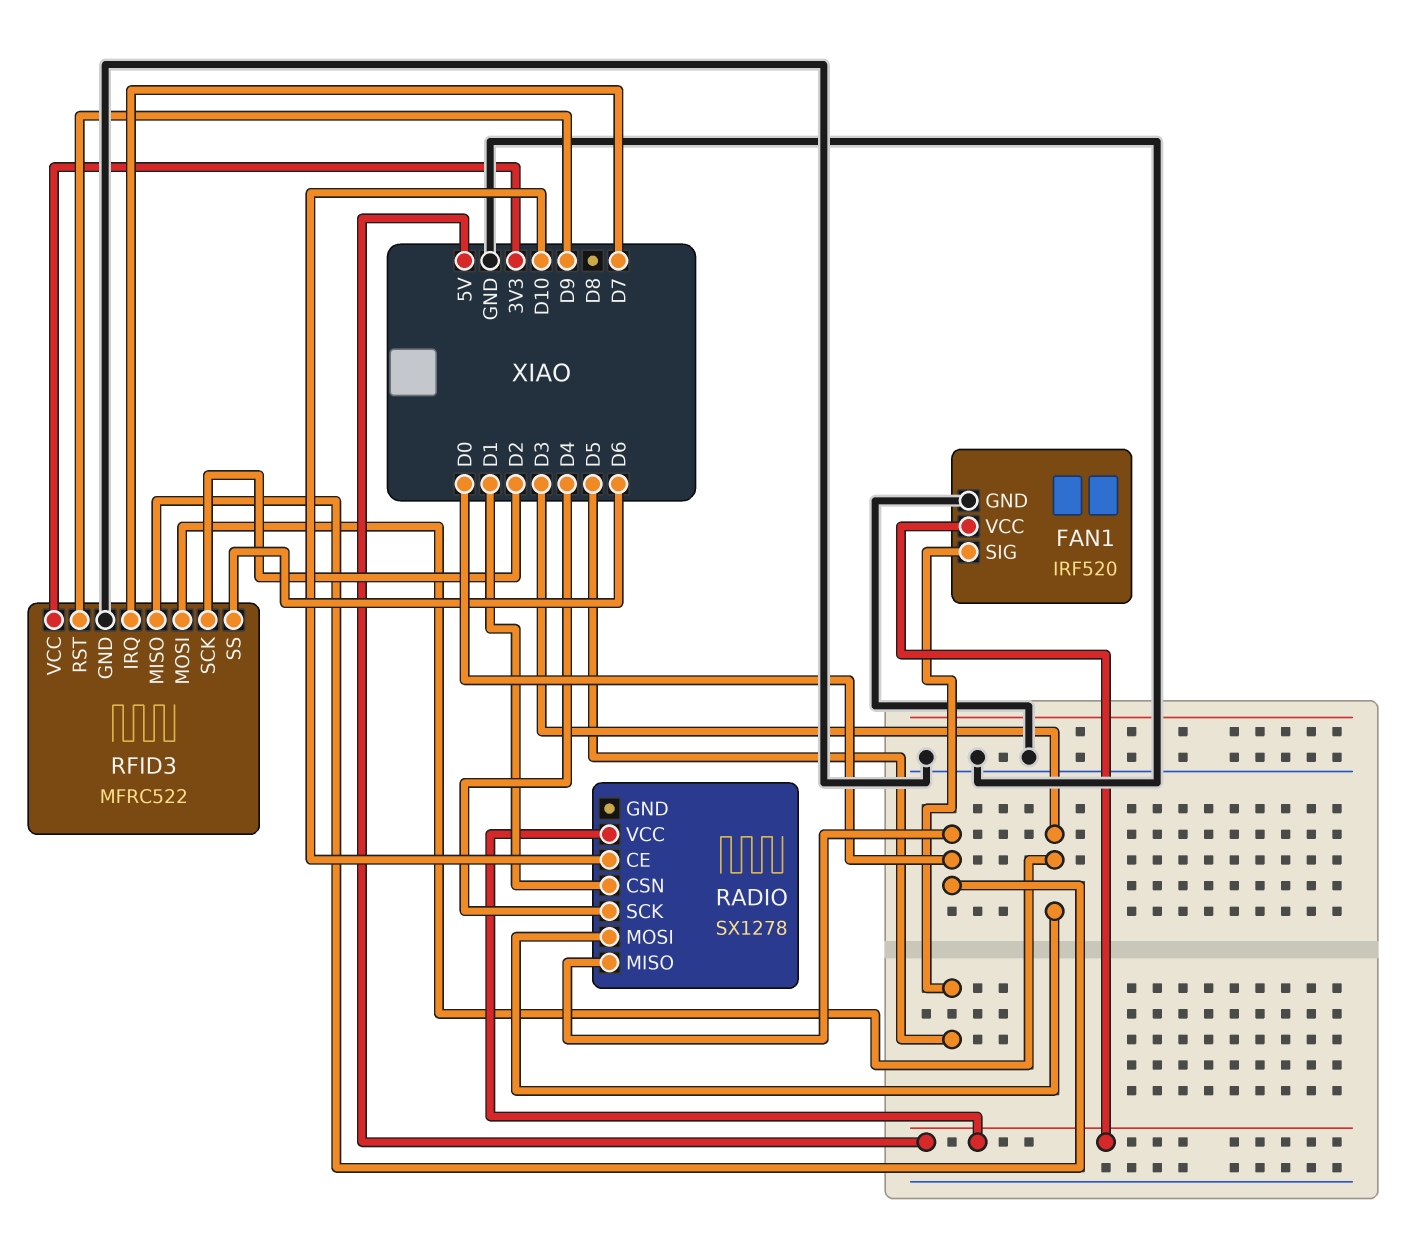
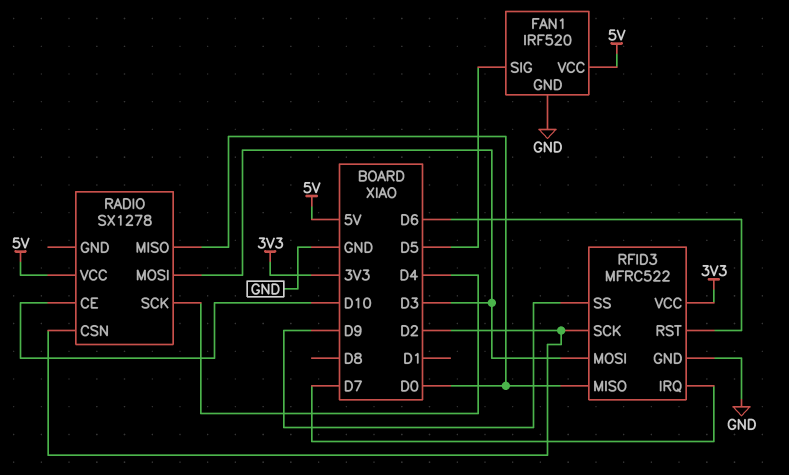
RADIO pin CSN: D1 -> D2
RFID3 pin RST: D9 -> D6
RFID3 pin SS: D6 -> D9

